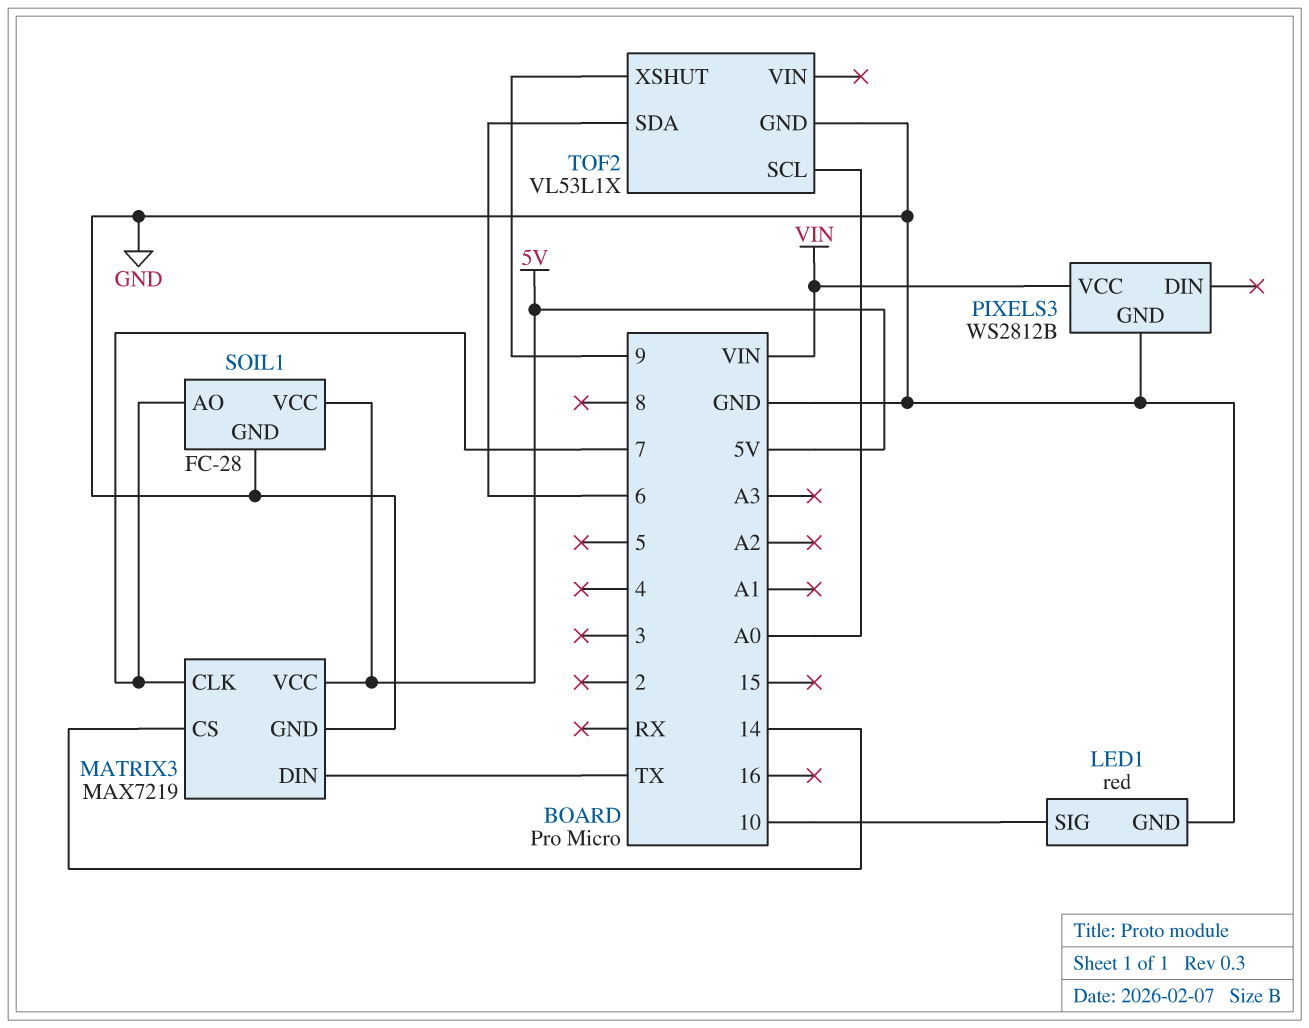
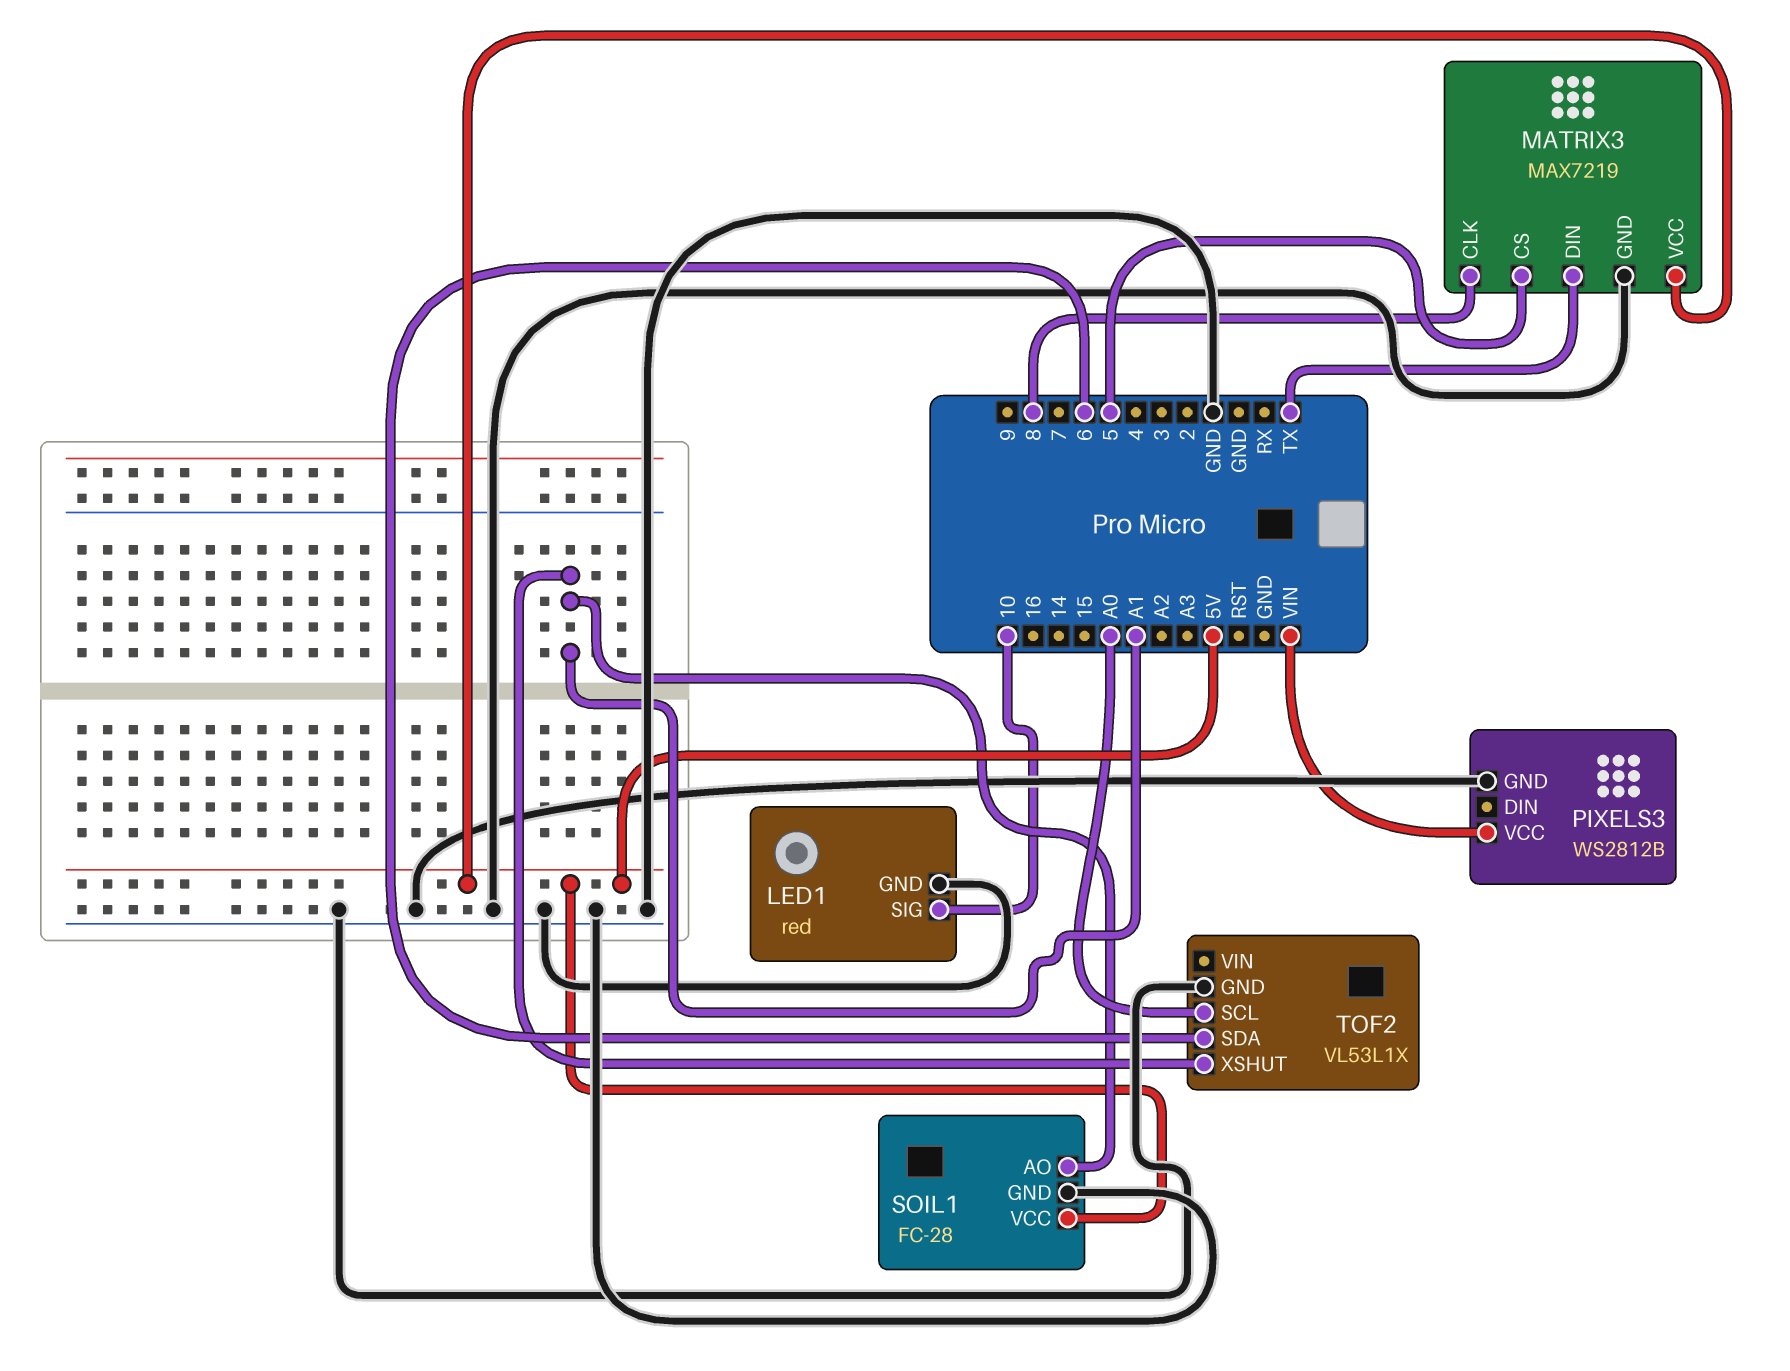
MATRIX3 pin CLK: 7 -> 8
MATRIX3 pin CS: 14 -> 5
SOIL1 pin AO: 7 -> A1
TOF2 pin XSHUT: 9 -> A1

